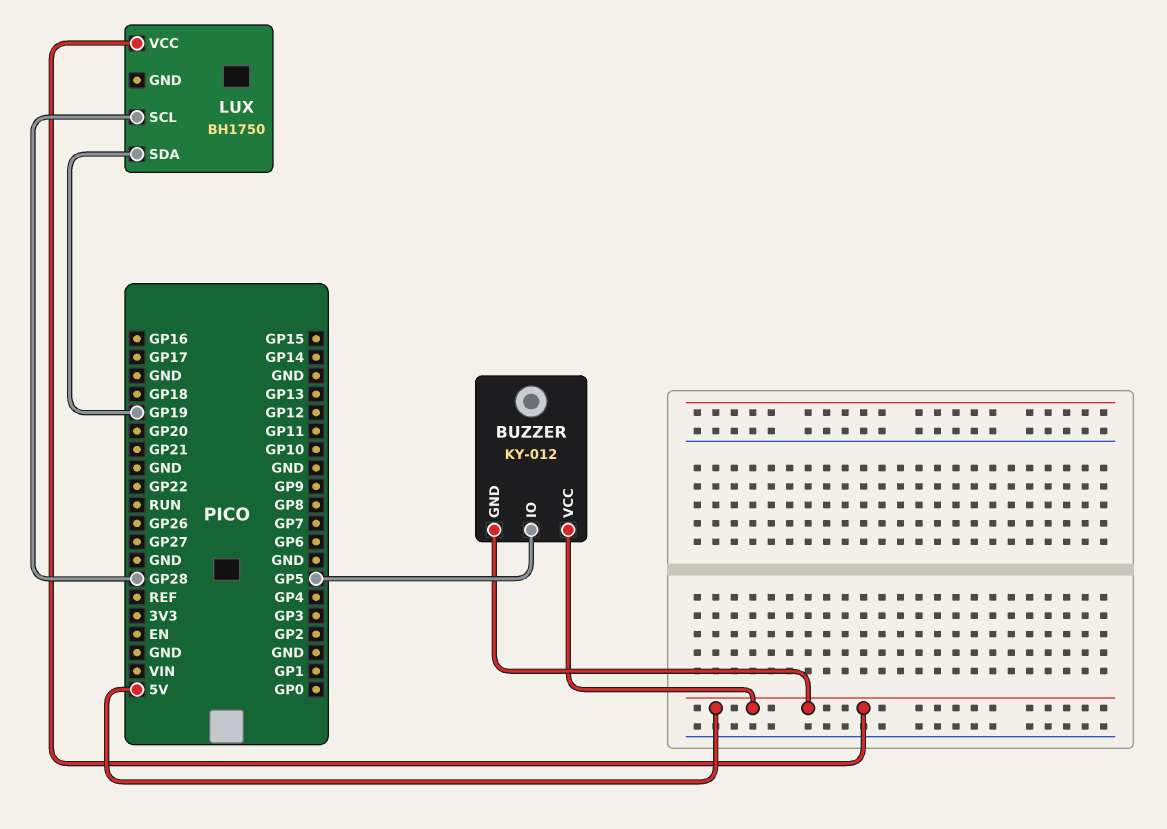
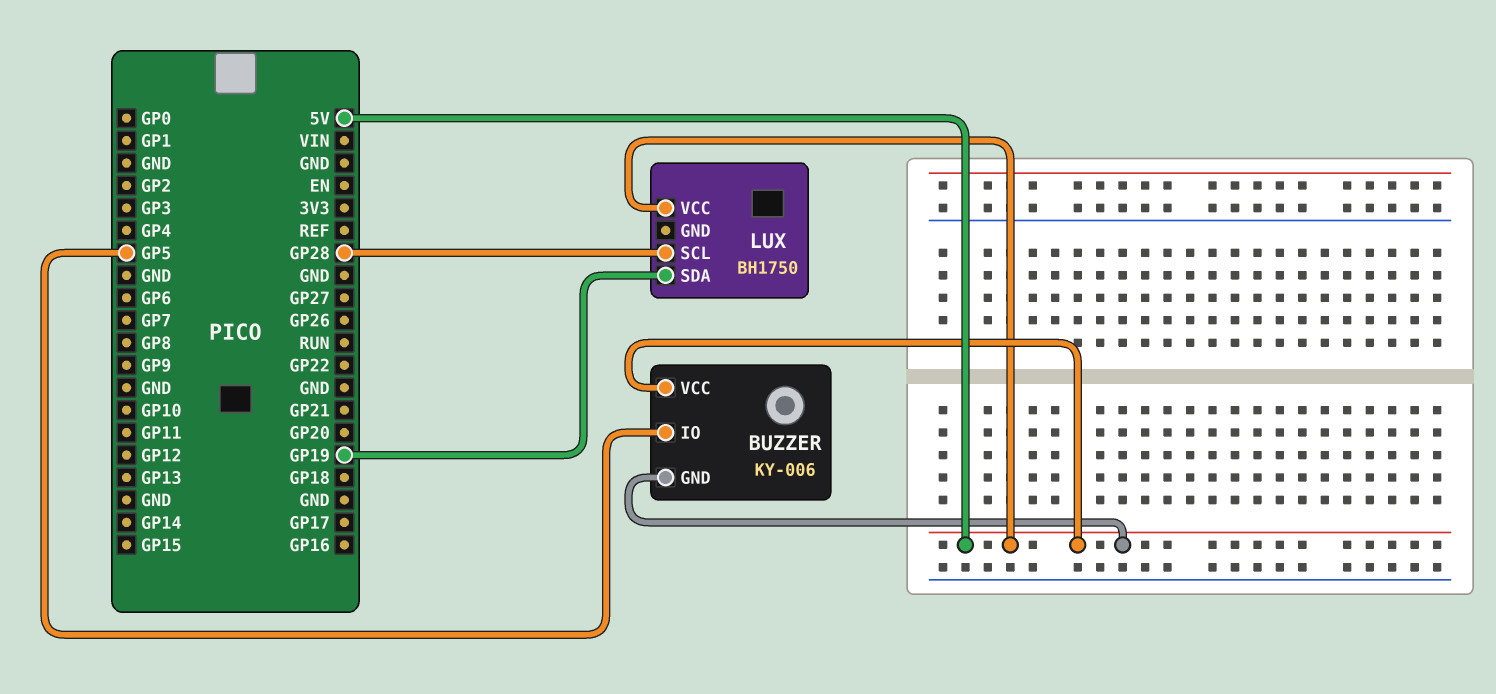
BUZZER: KY-012 -> KY-006

